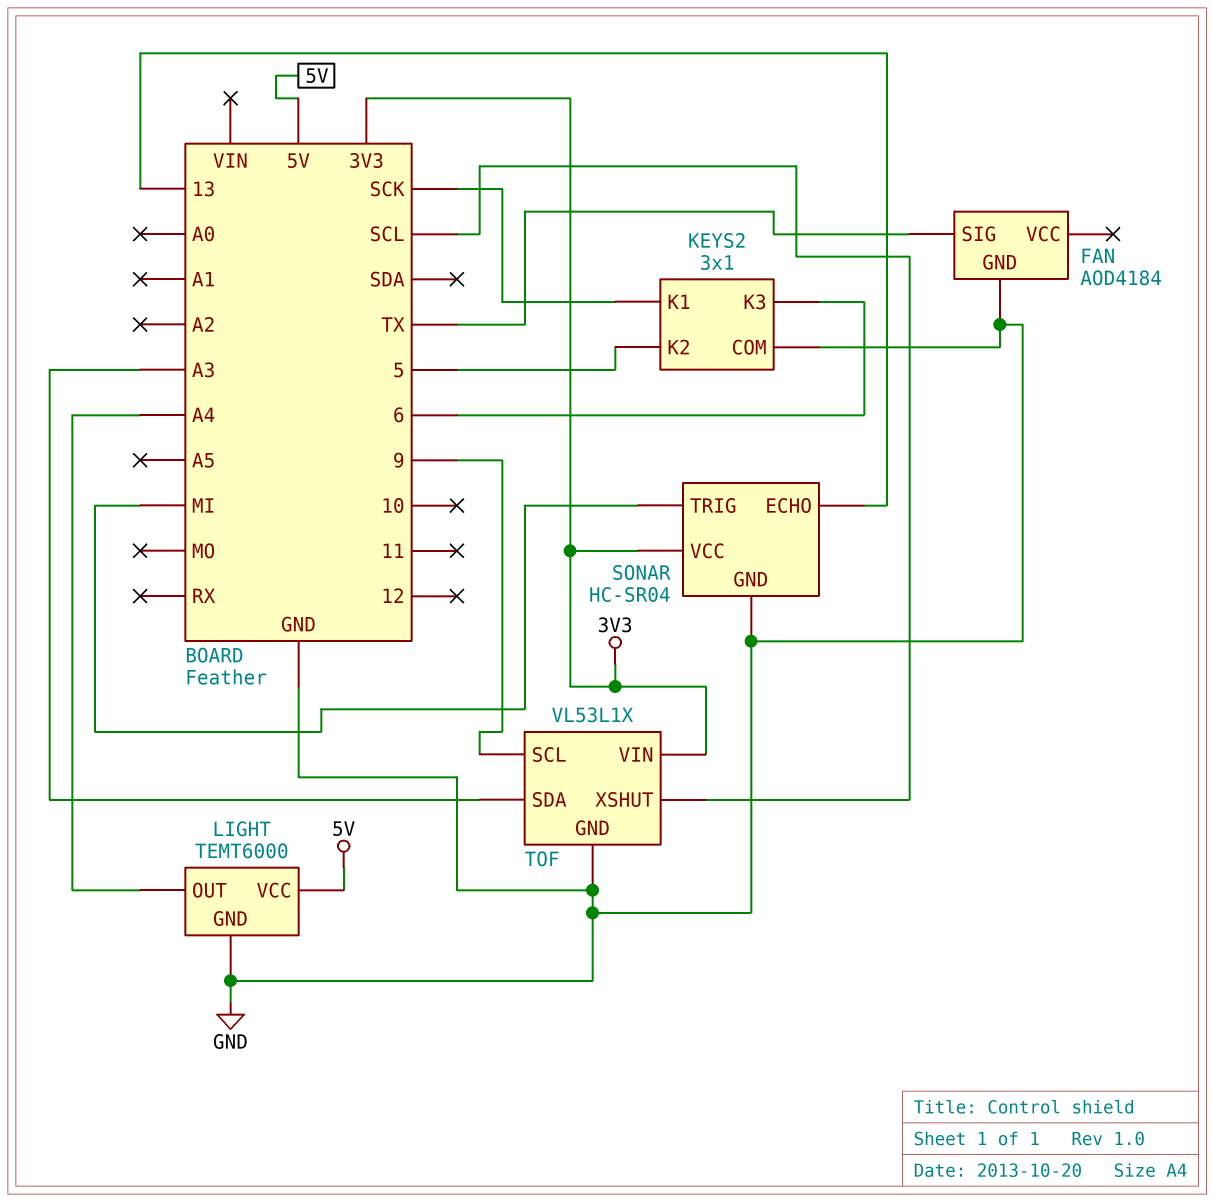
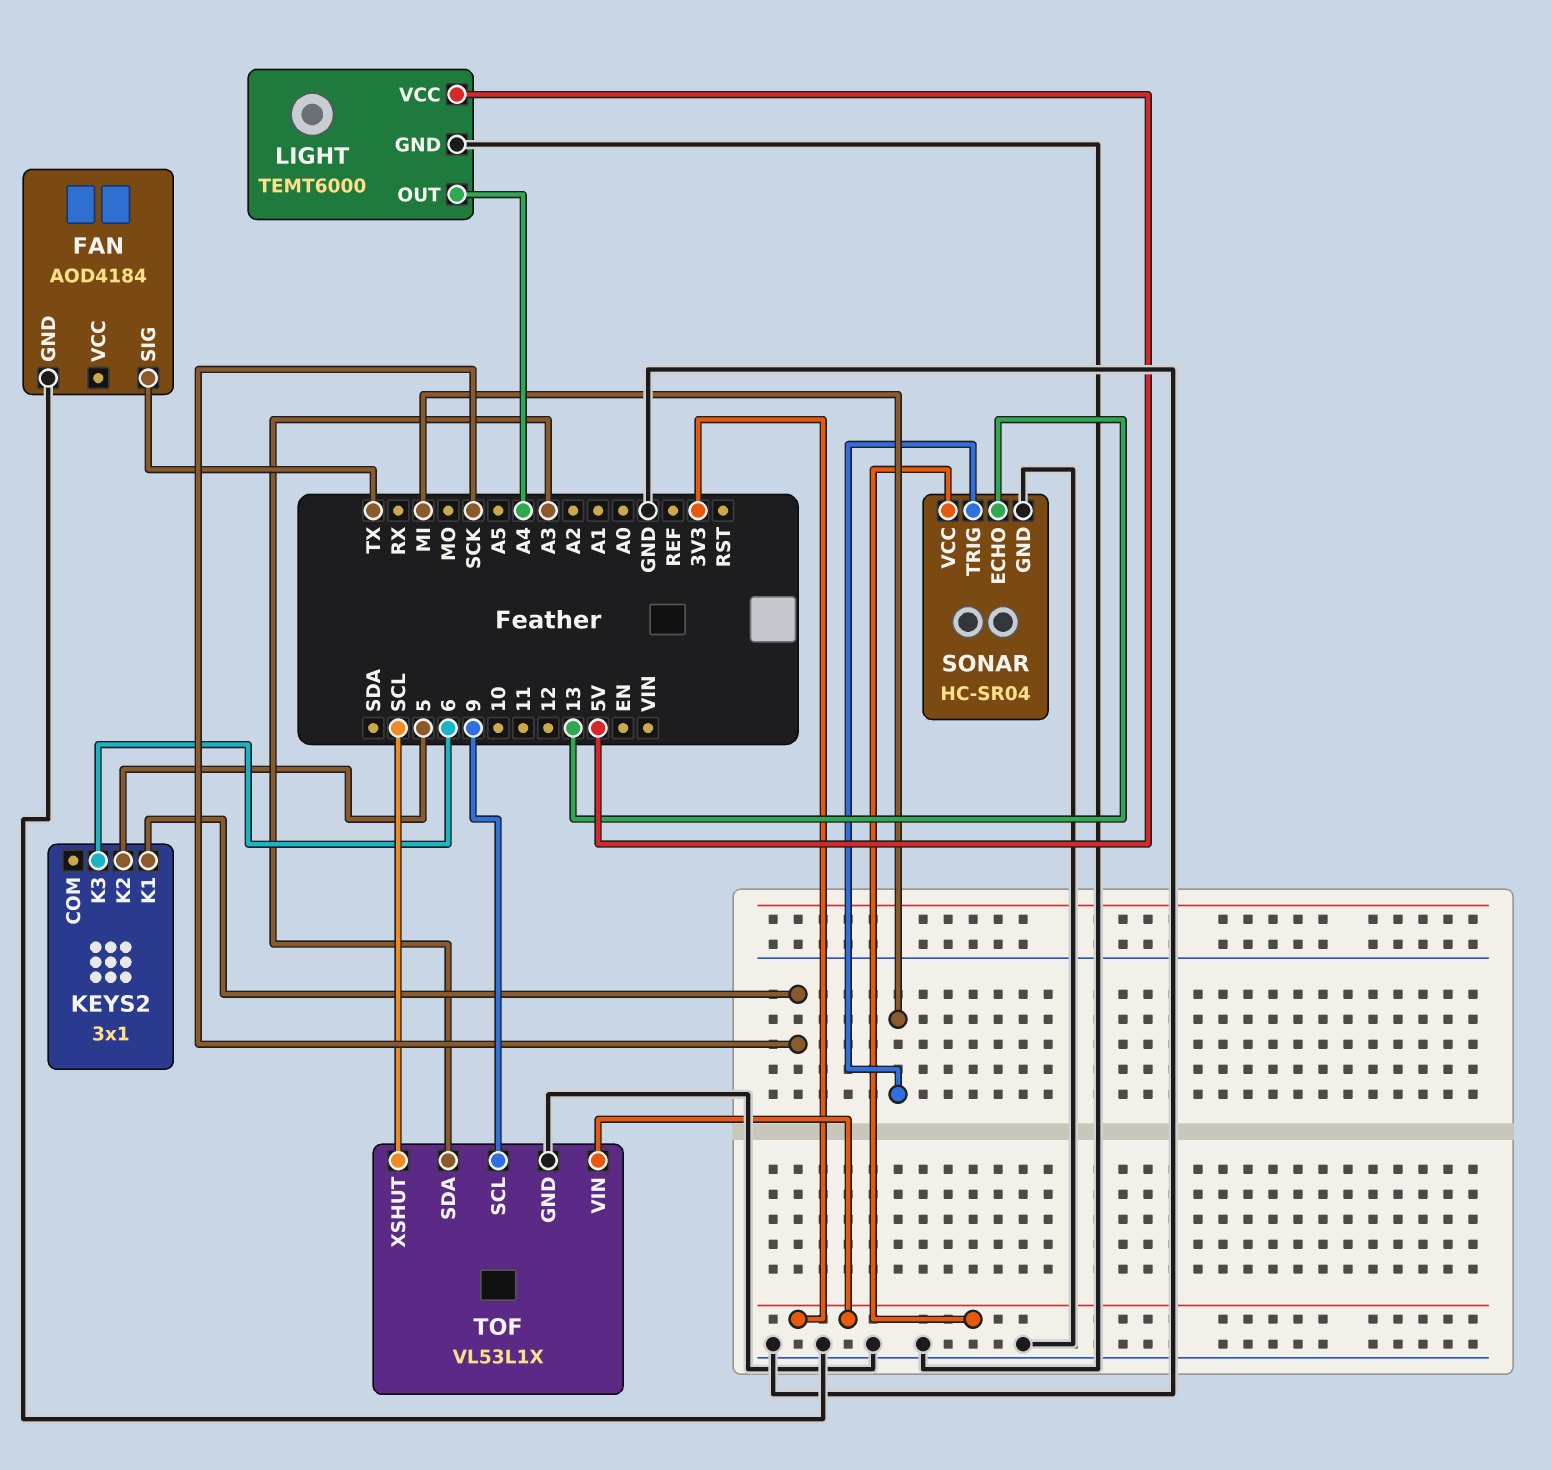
KEYS2 pin COM: GND -> none

